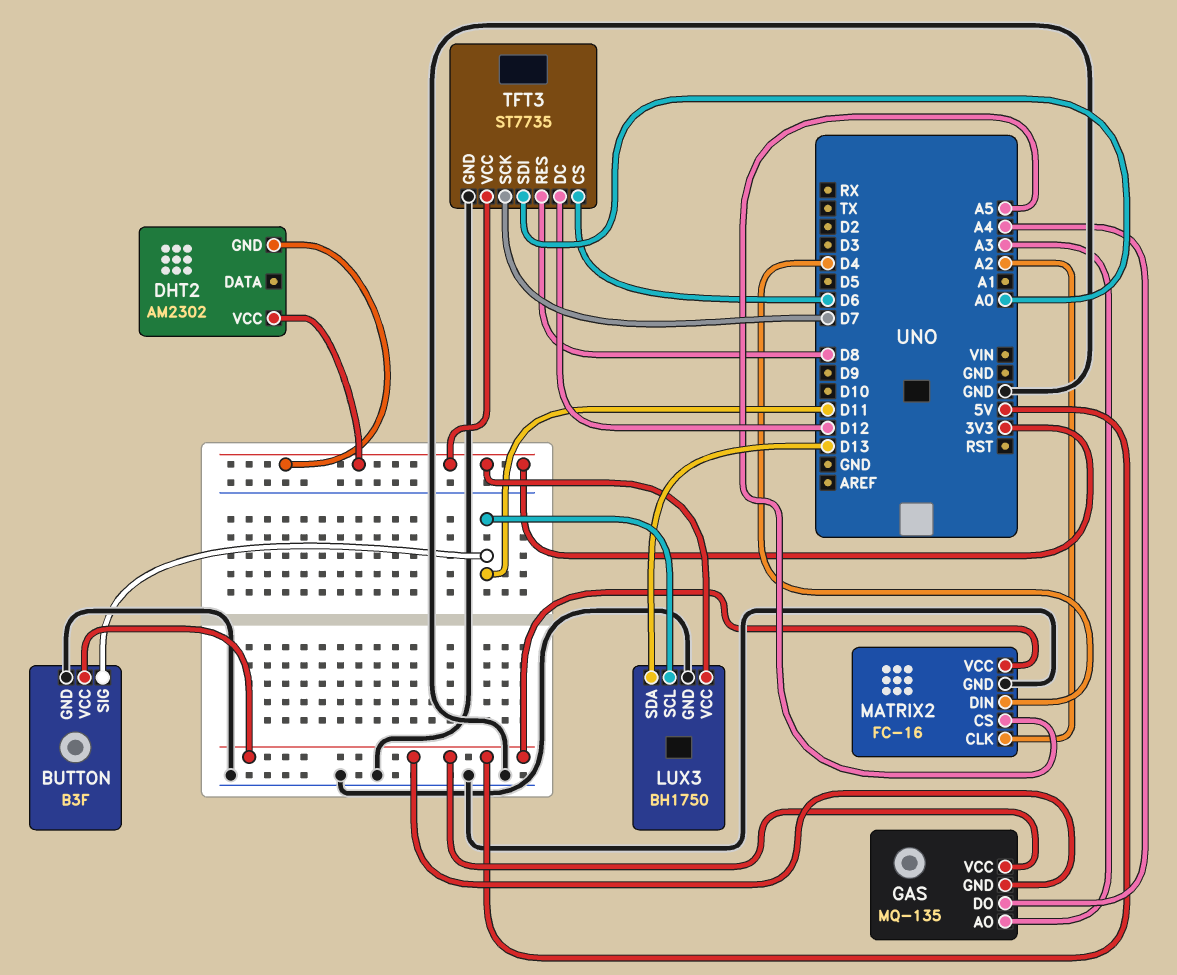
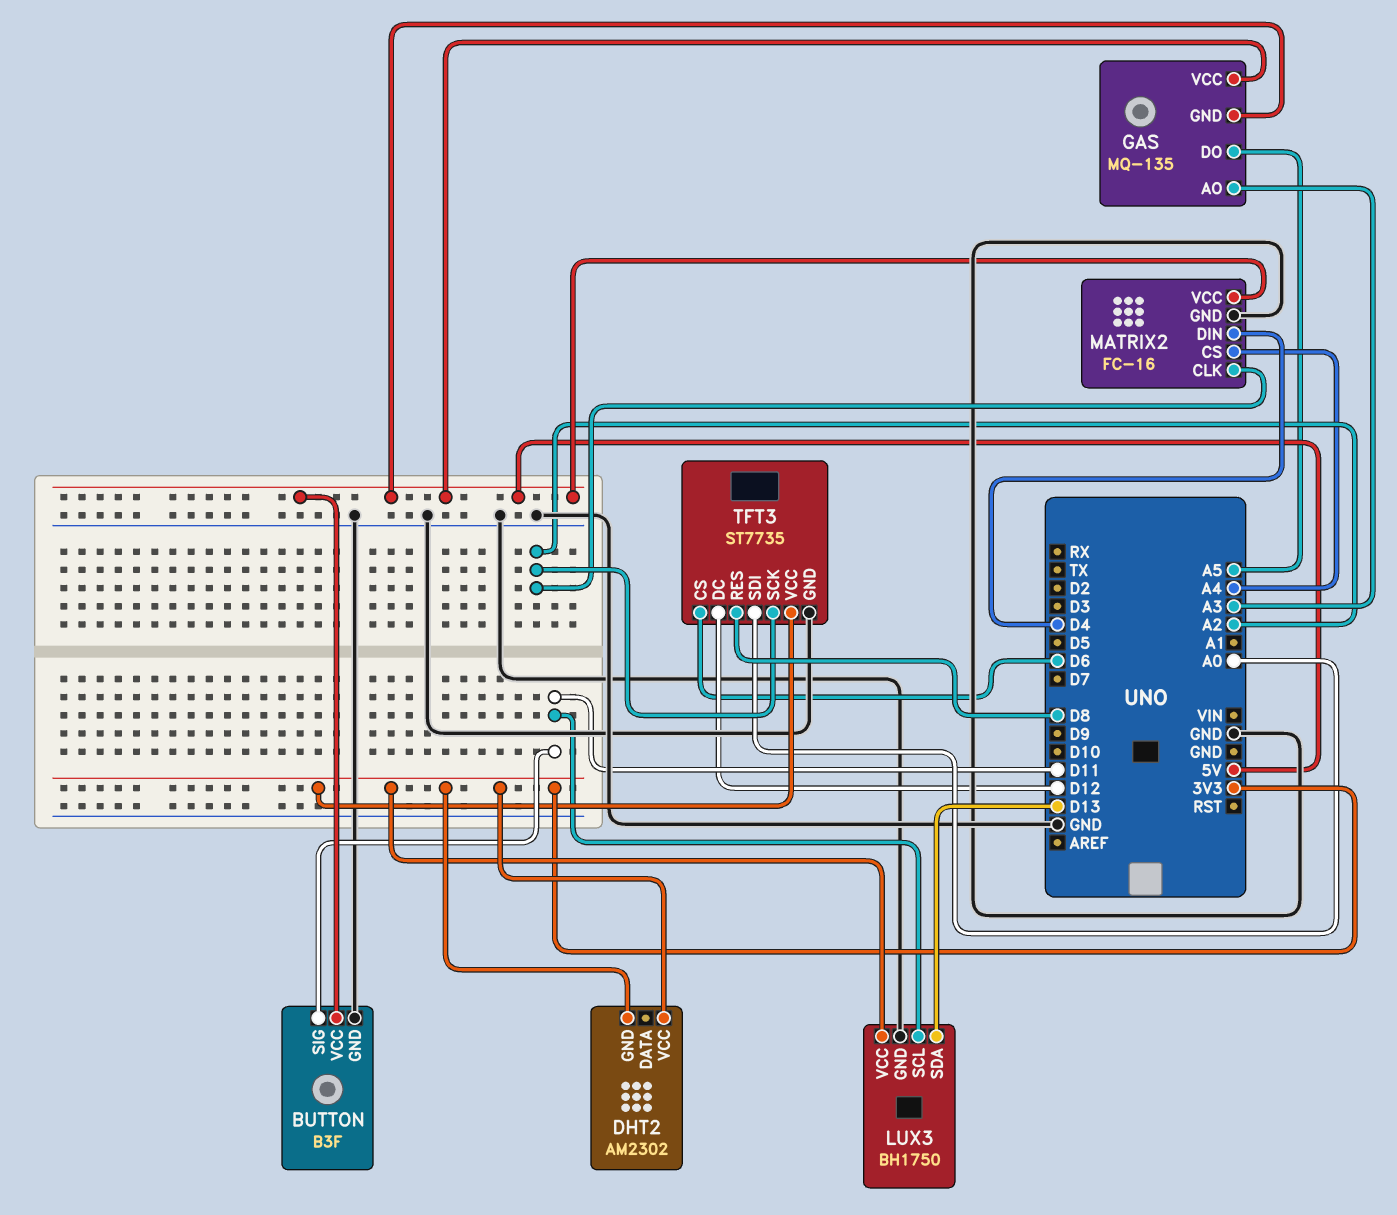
GAS pin DO: A4 -> A5
MATRIX2 pin CS: A5 -> A4
TFT3 pin SCK: D7 -> A2

